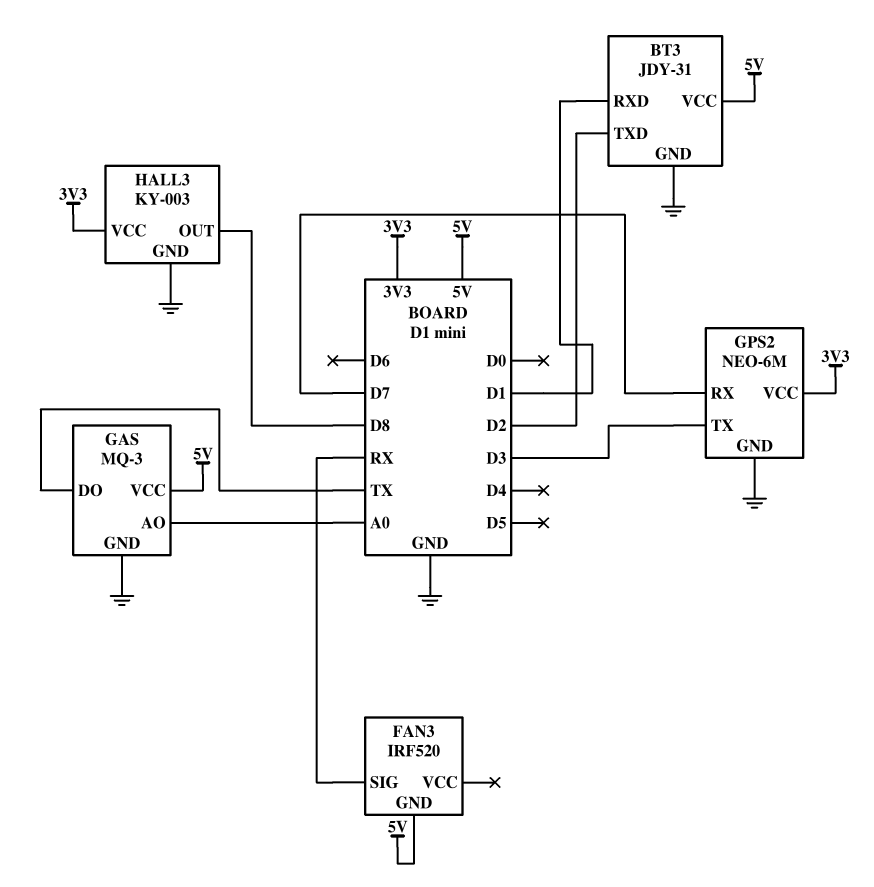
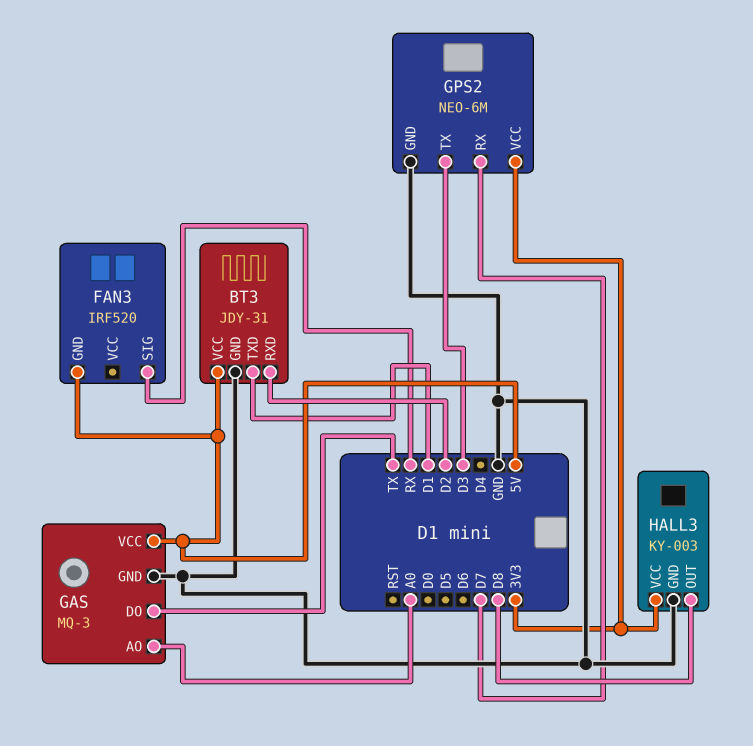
BT3 pin RXD: D1 -> D2
BT3 pin TXD: D2 -> D1

